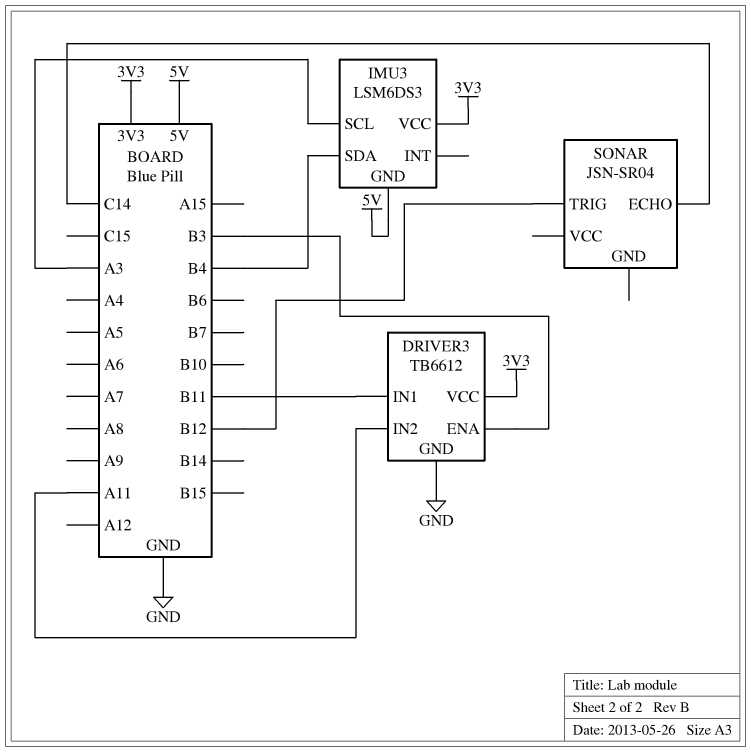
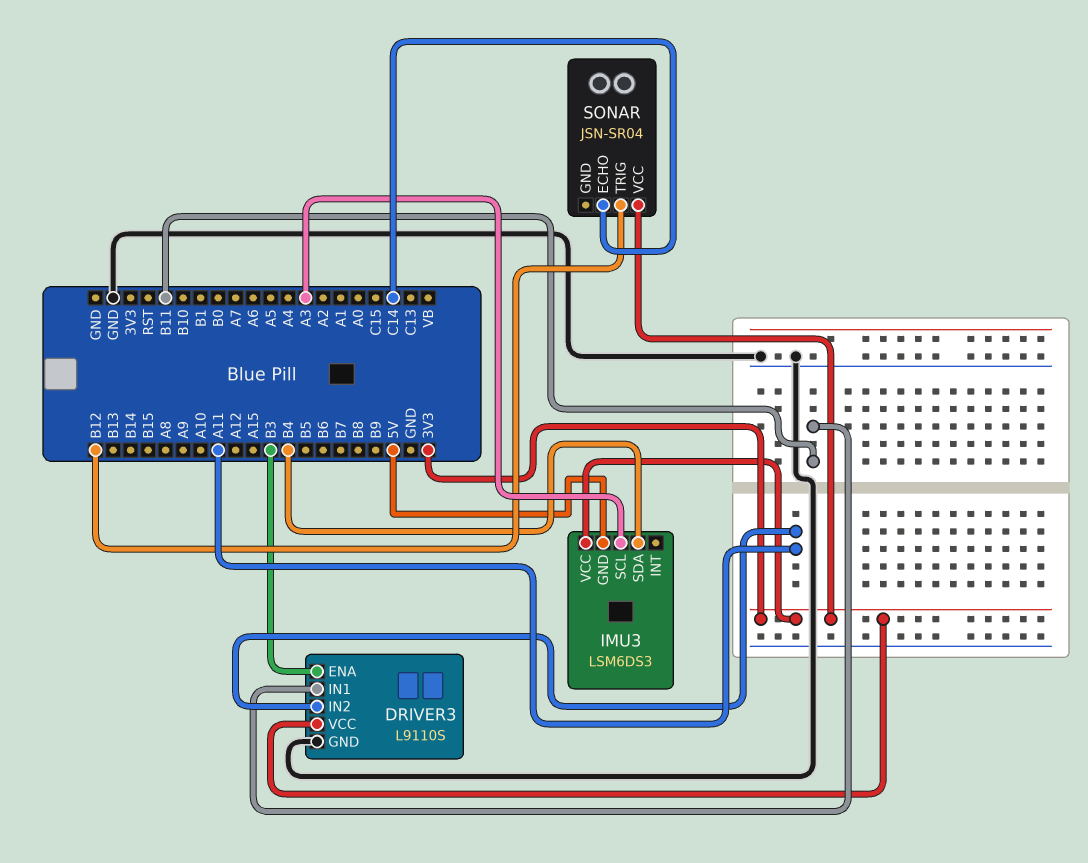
DRIVER3: TB6612 -> L9110S
SONAR pin VCC: none -> 3V3

